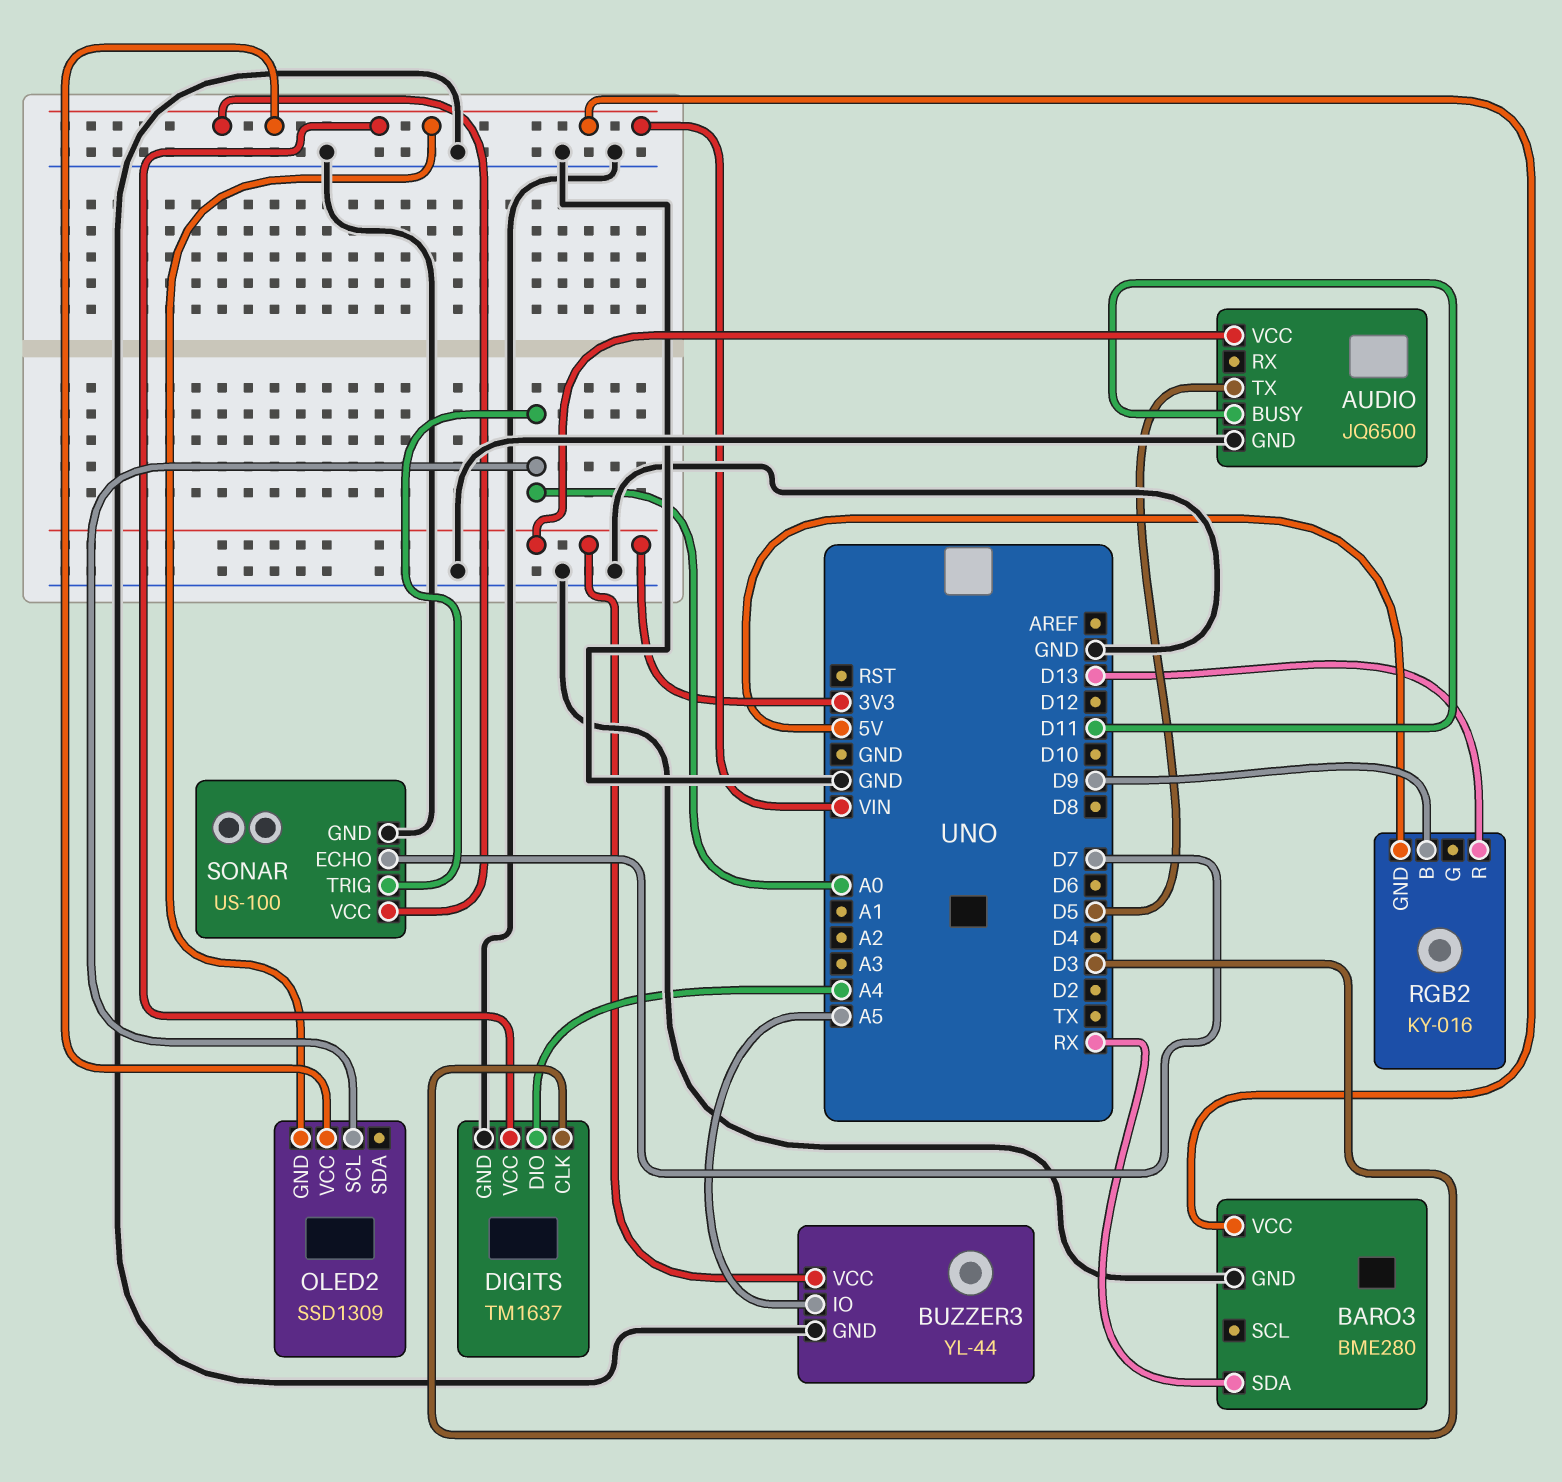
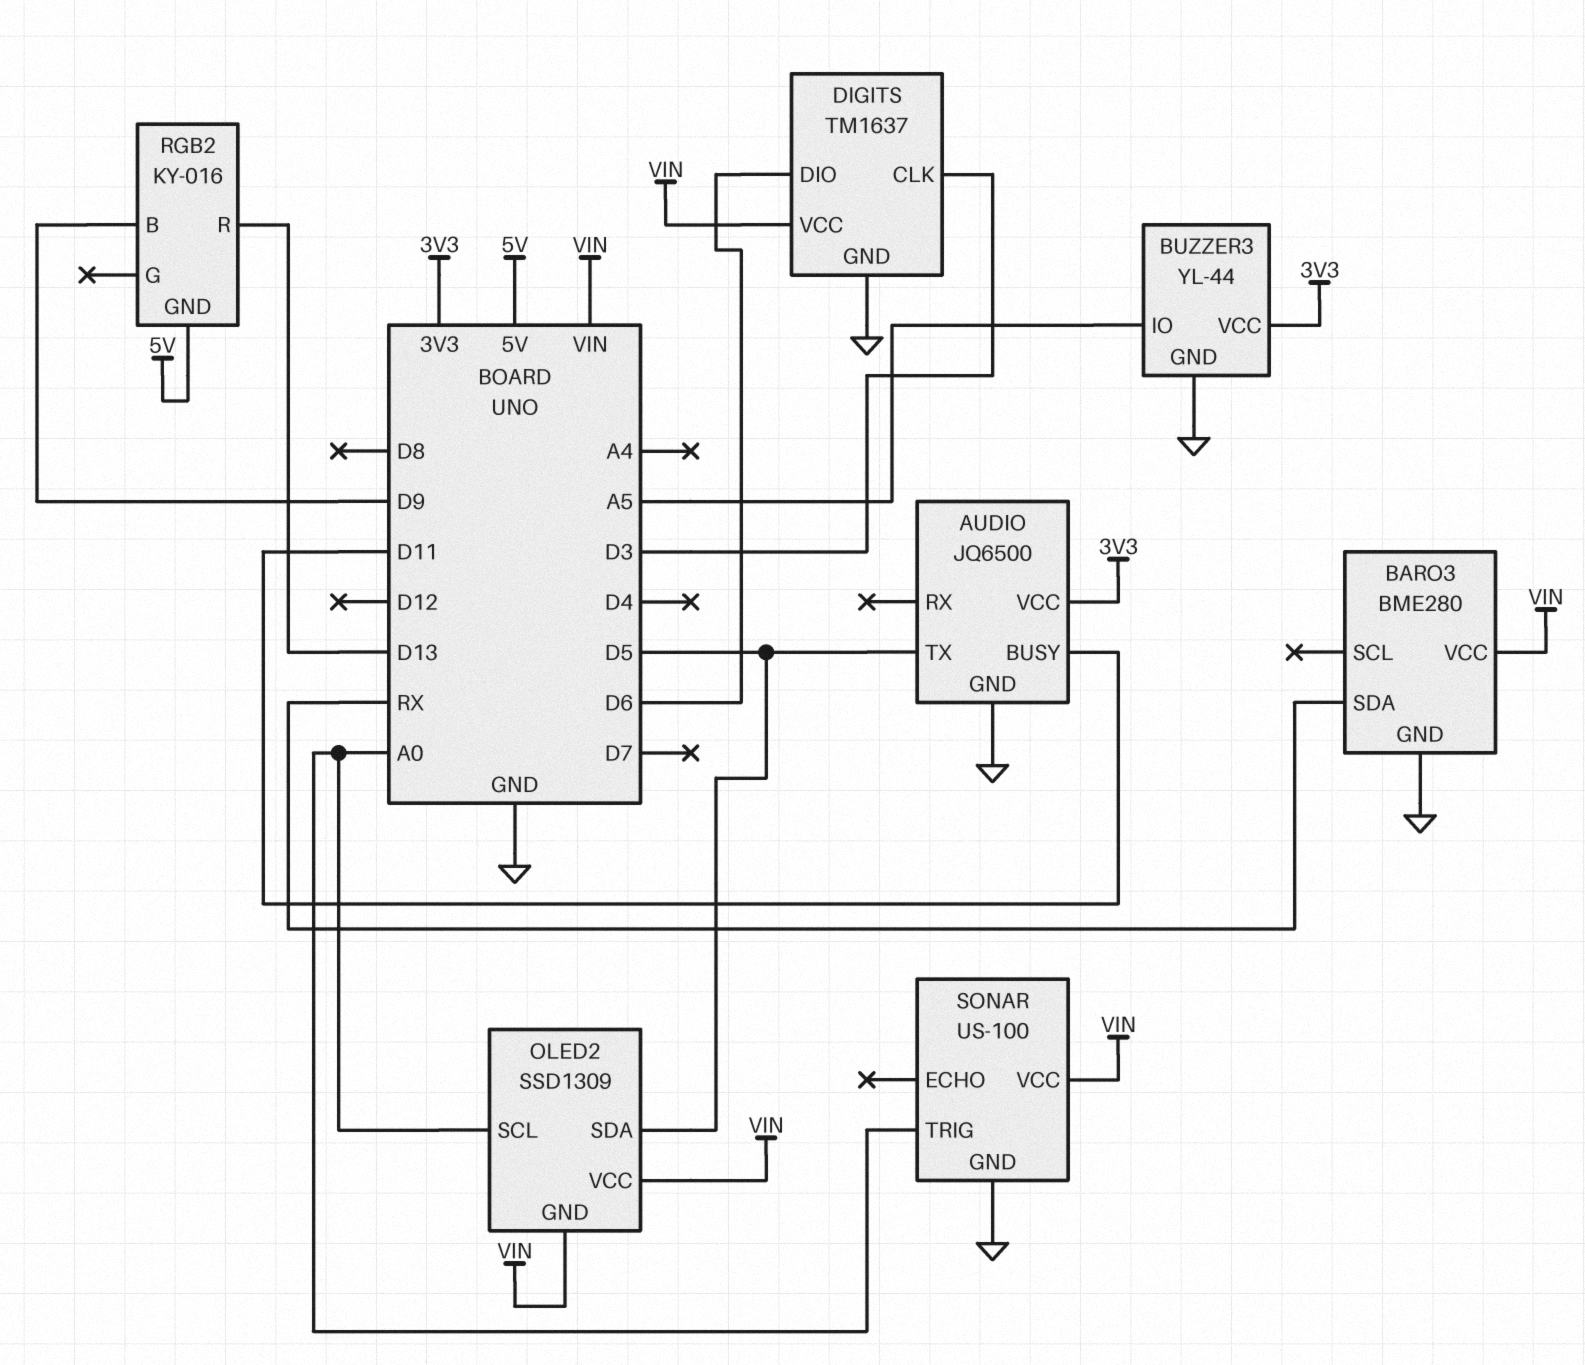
DIGITS pin DIO: A4 -> D6
OLED2 pin SDA: none -> D5
SONAR pin ECHO: D7 -> none

